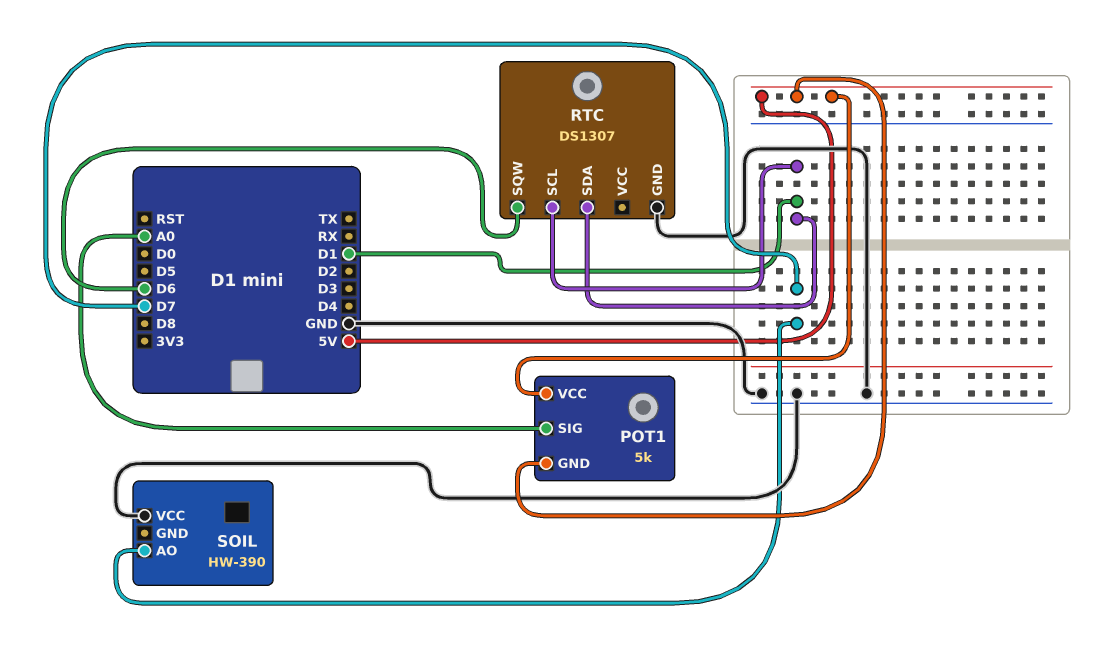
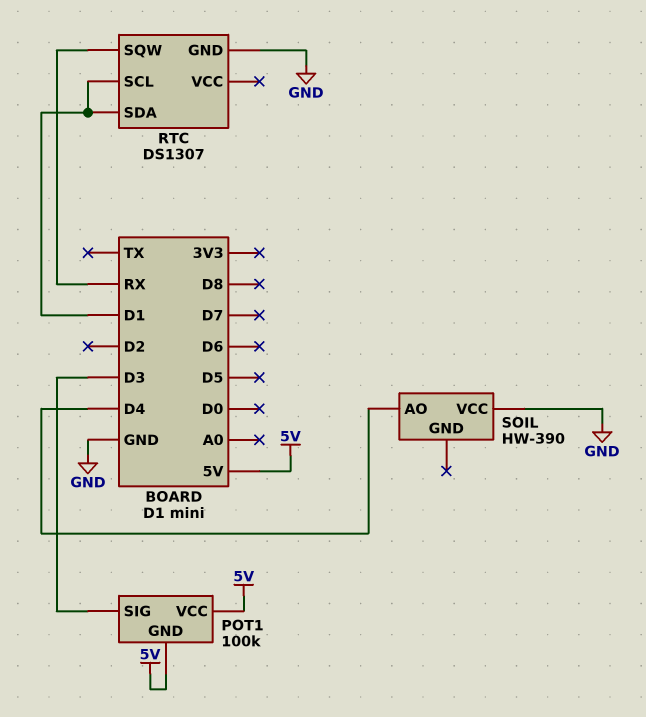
POT1: 5k -> 100k
POT1 pin SIG: A0 -> D3
RTC pin SQW: D6 -> RX
SOIL pin AO: D7 -> D4

